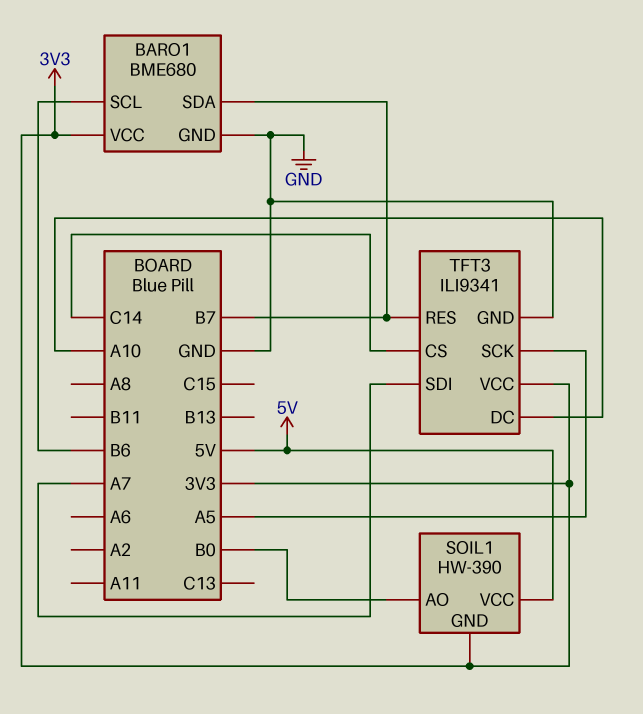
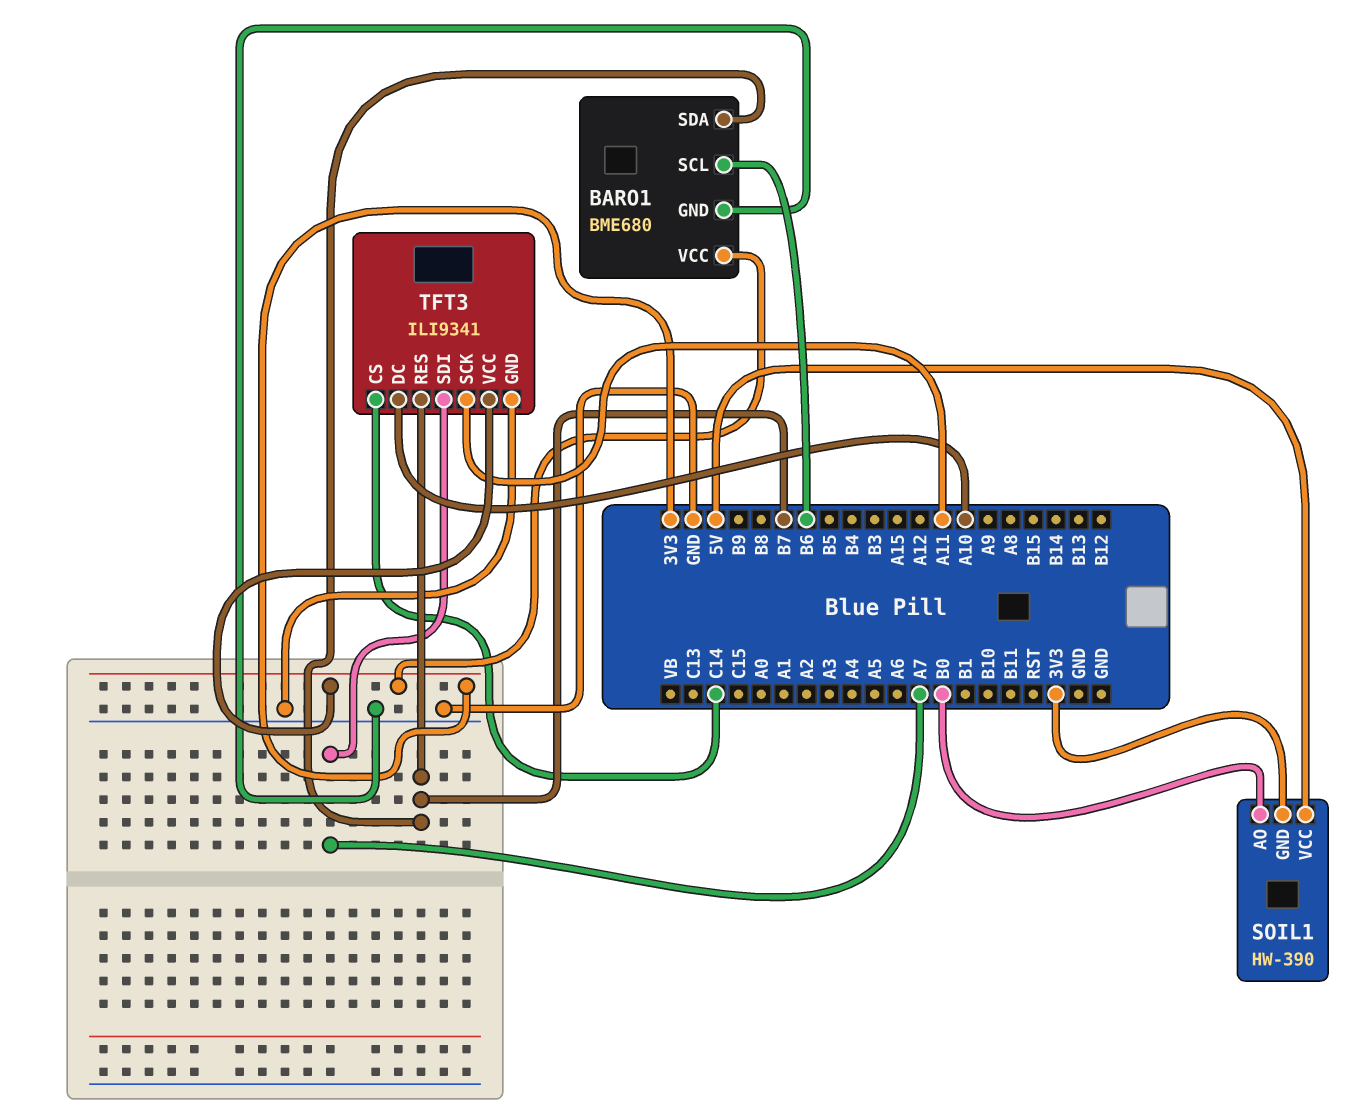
TFT3 pin SCK: A5 -> A11

